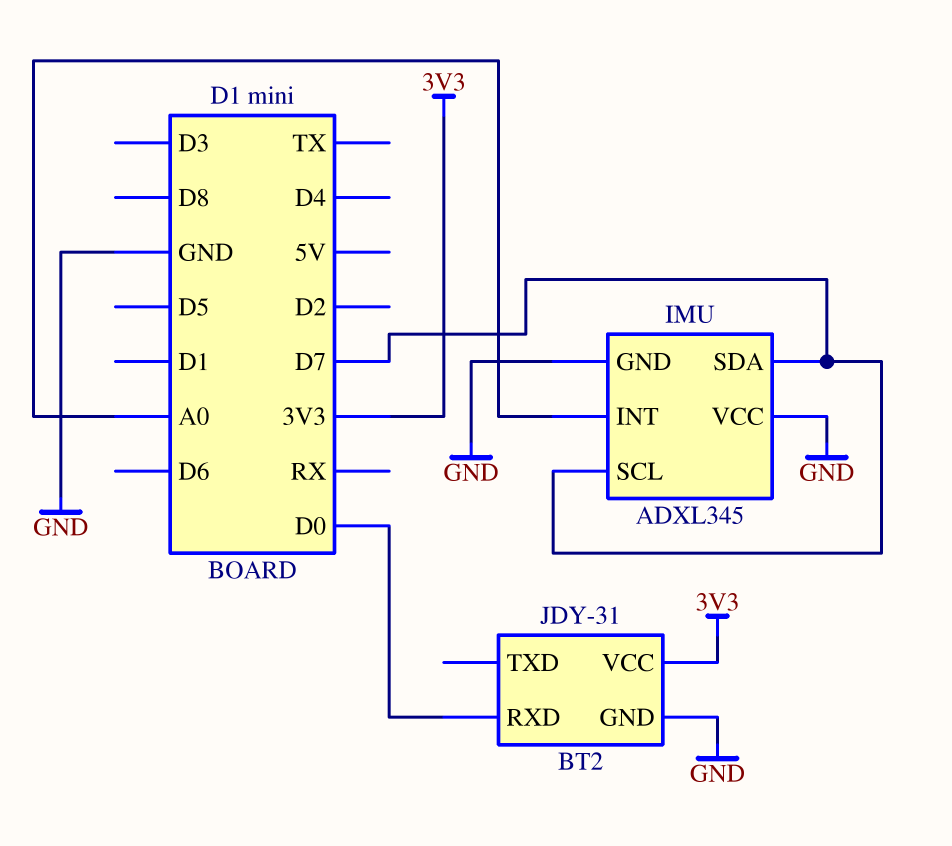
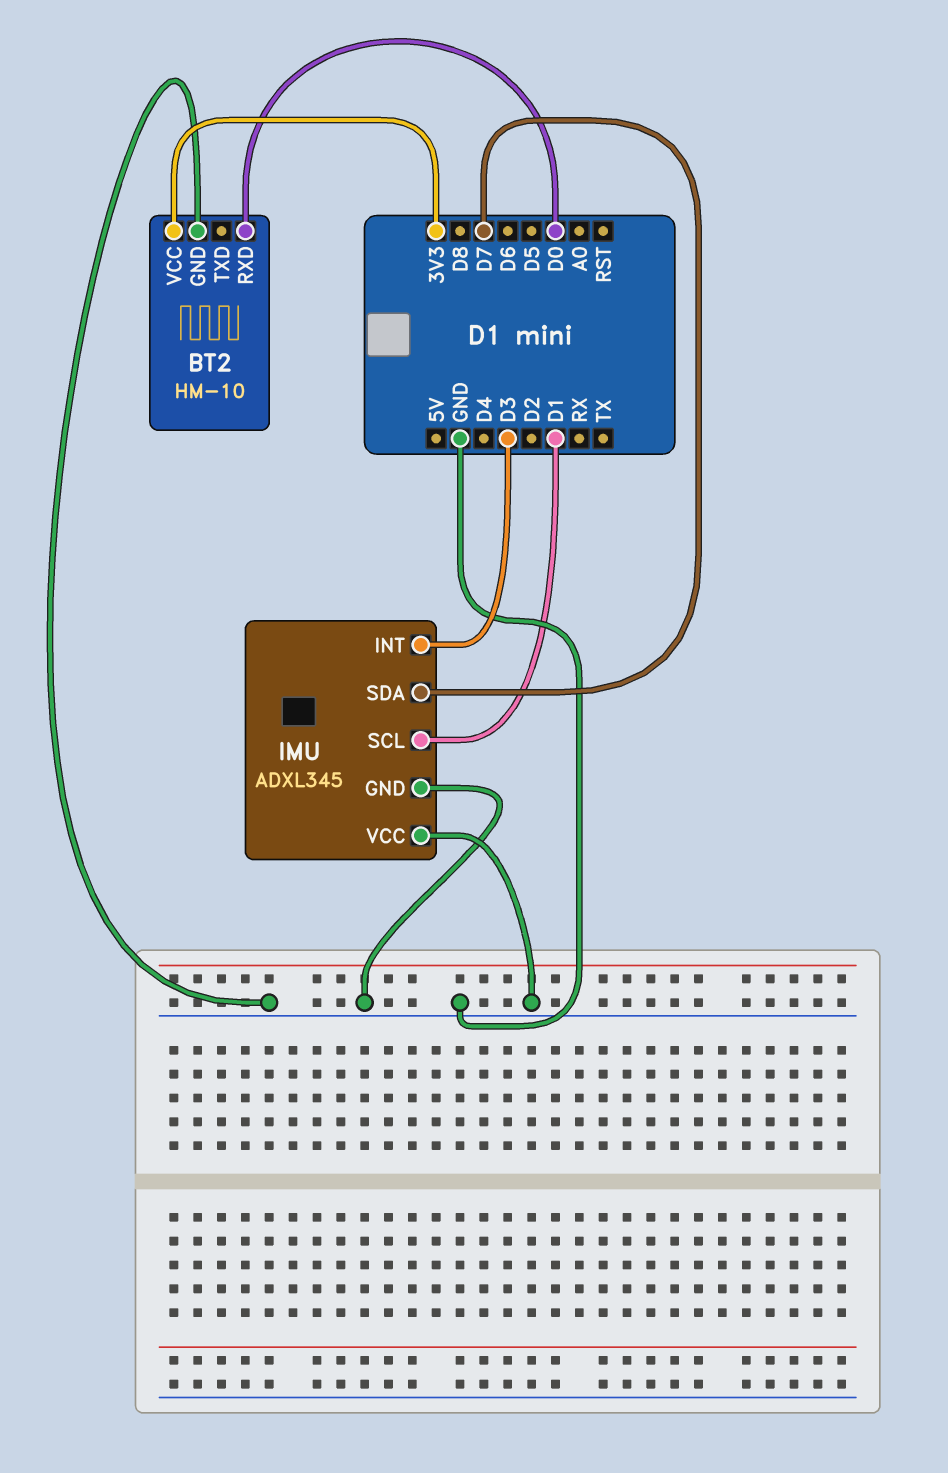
BT2: JDY-31 -> HM-10
IMU pin INT: A0 -> D3
IMU pin SCL: D7 -> D1

